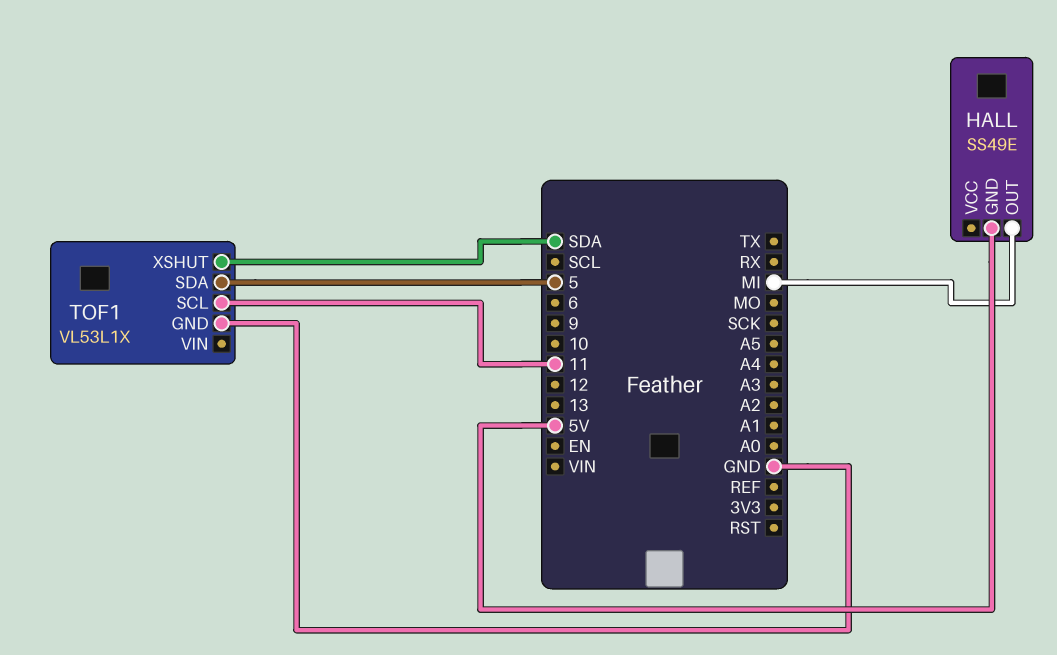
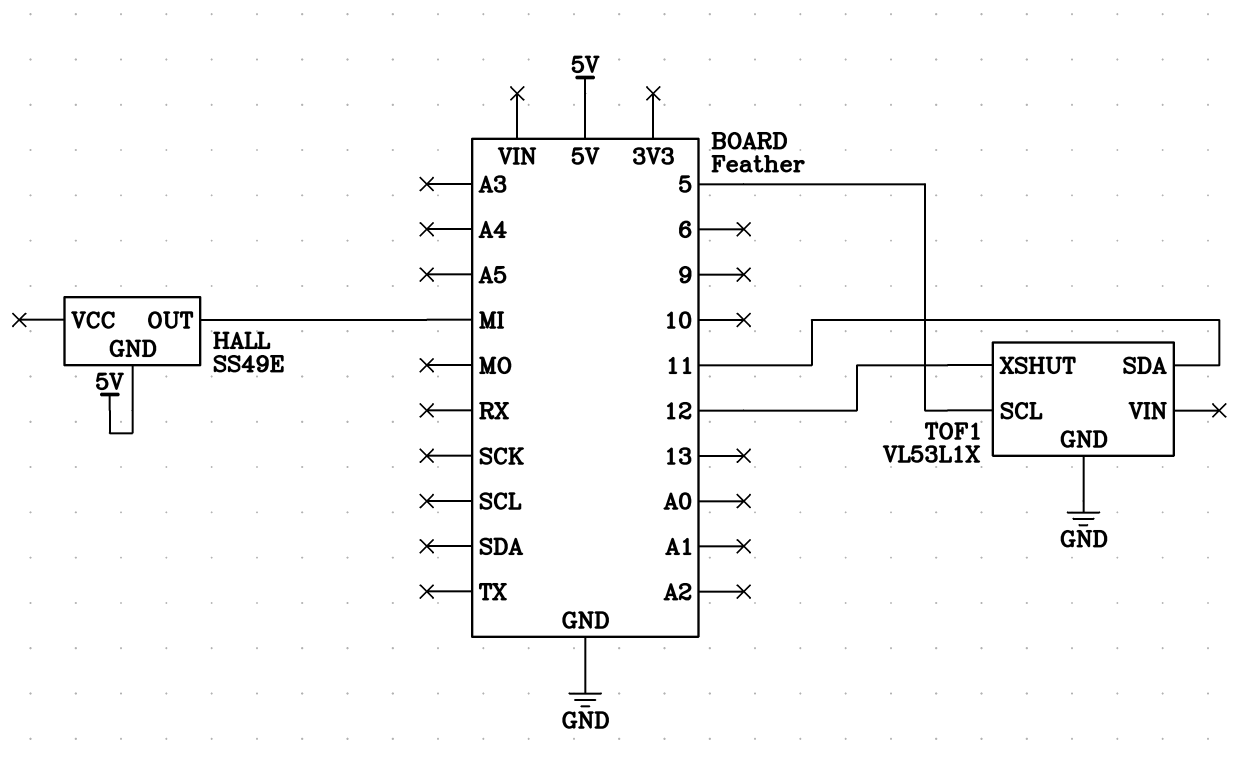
TOF1 pin SCL: 11 -> 5
TOF1 pin SDA: 5 -> 11
TOF1 pin XSHUT: SDA -> 12

